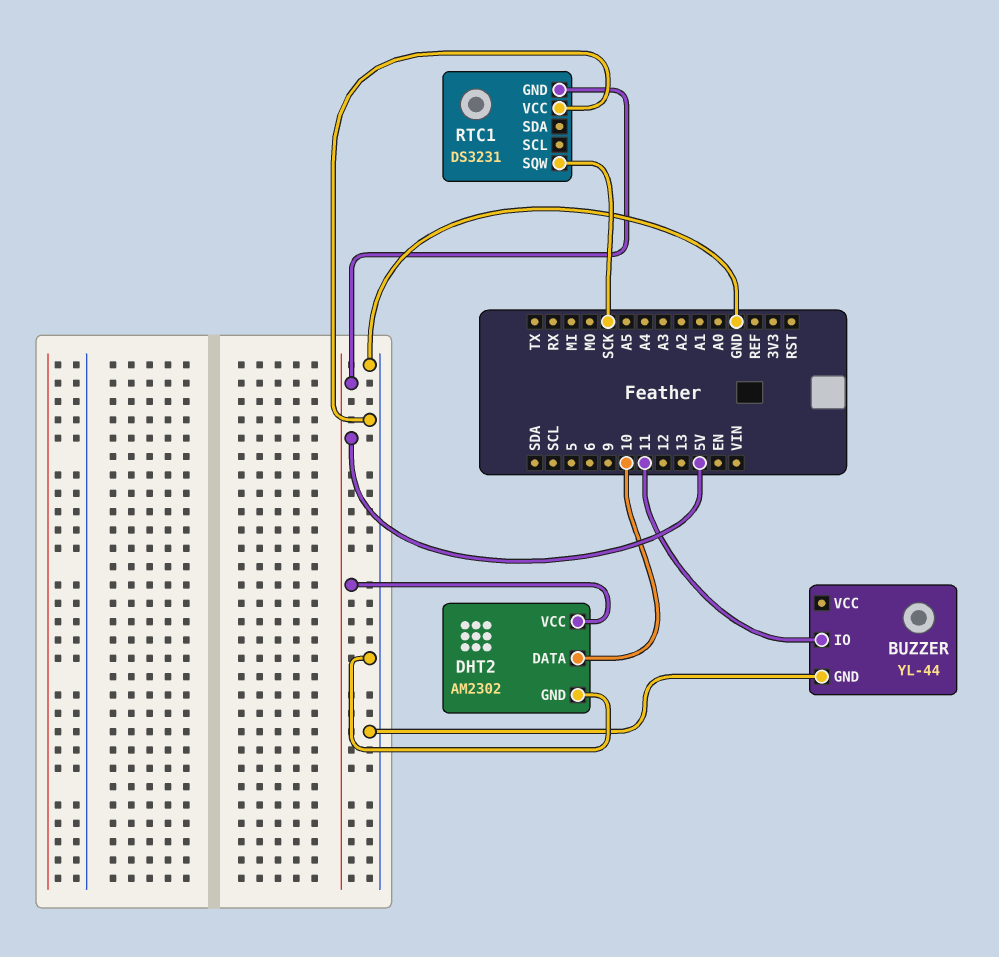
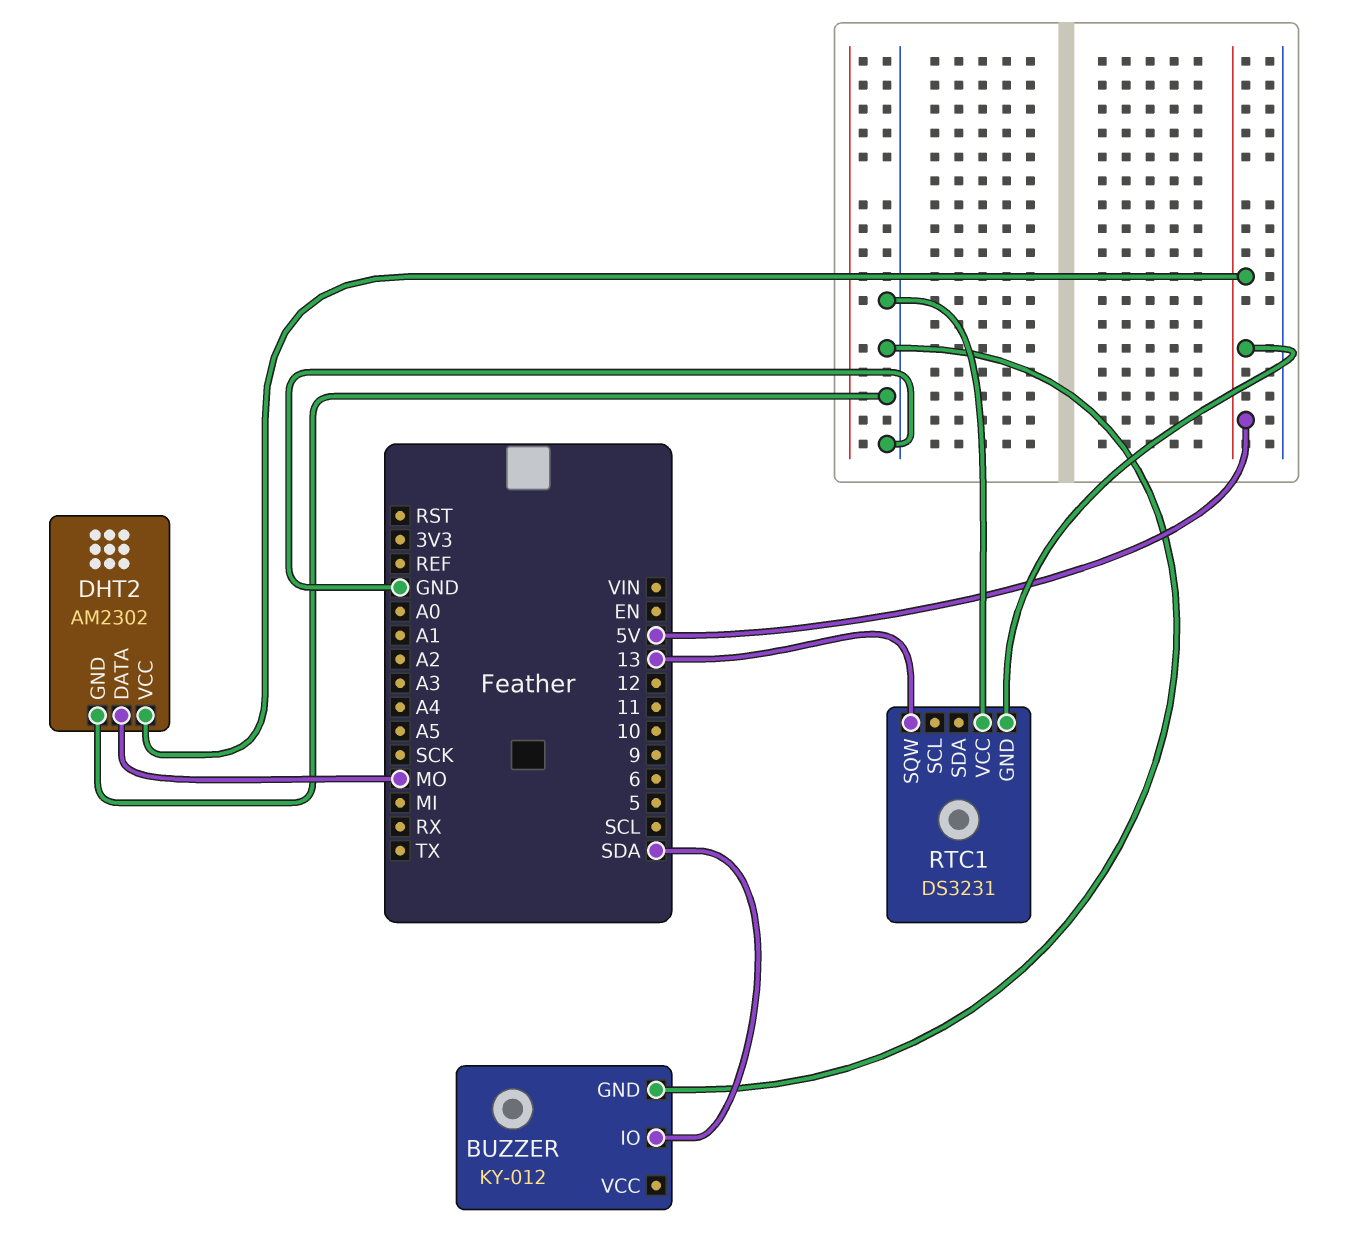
BUZZER: YL-44 -> KY-012
BUZZER pin IO: 11 -> SDA
DHT2 pin DATA: 10 -> MO
RTC1 pin SQW: SCK -> 13

